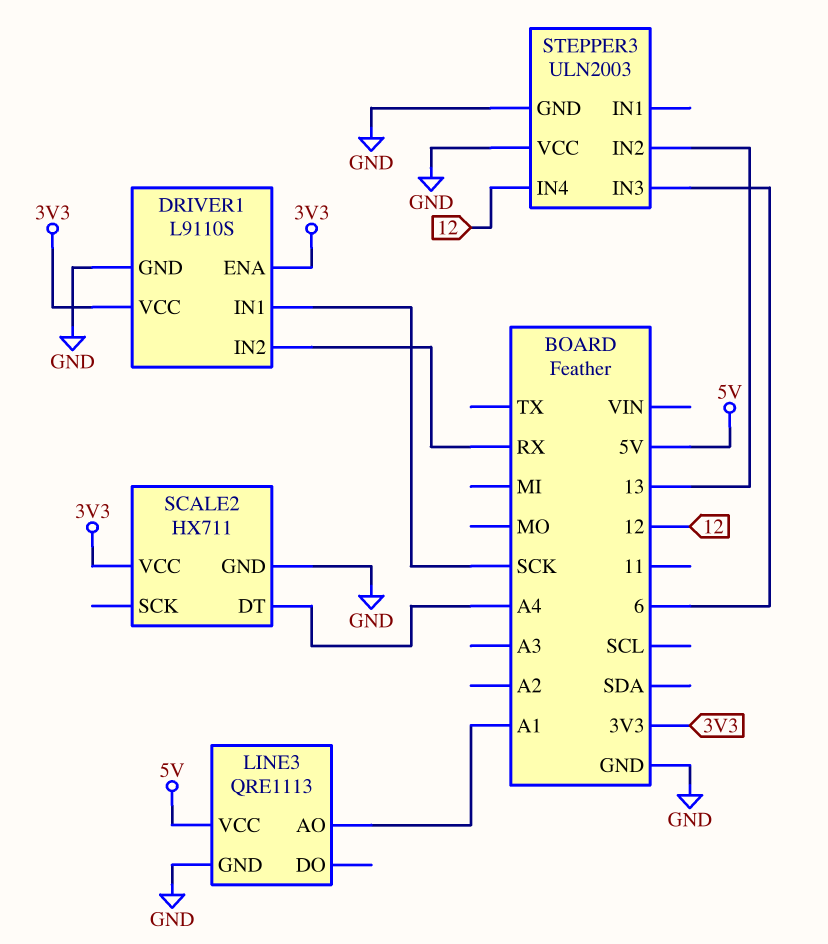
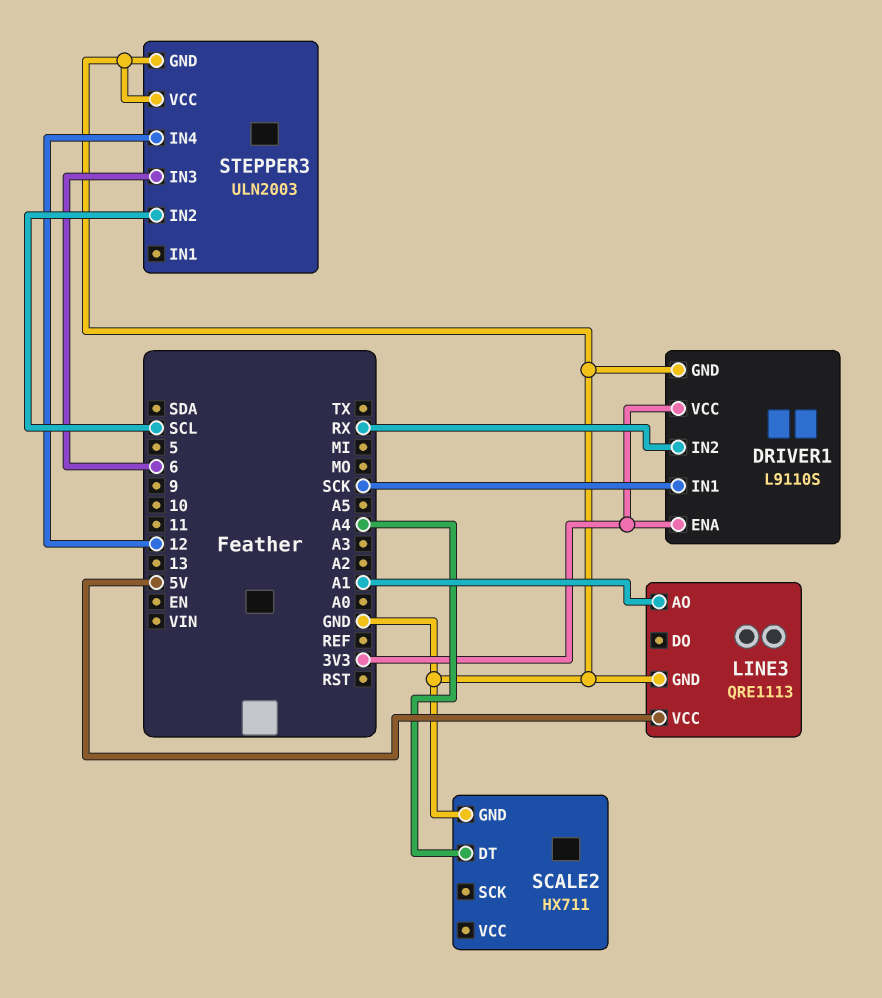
SCALE2 pin VCC: 3V3 -> none
STEPPER3 pin IN2: 13 -> SCL

